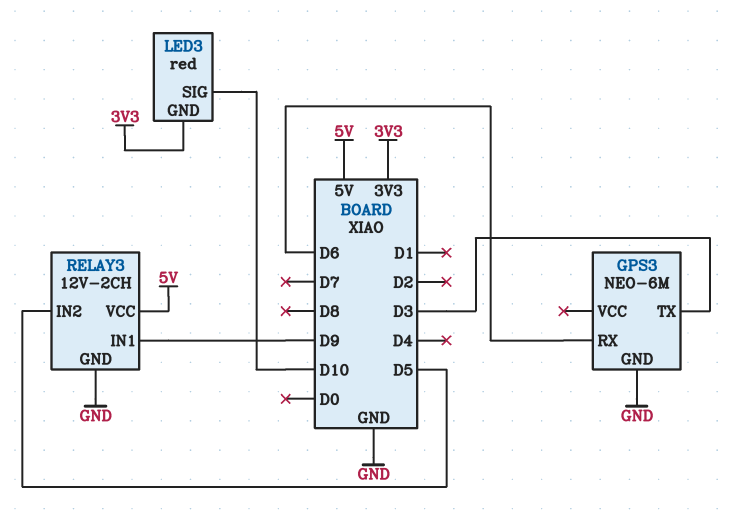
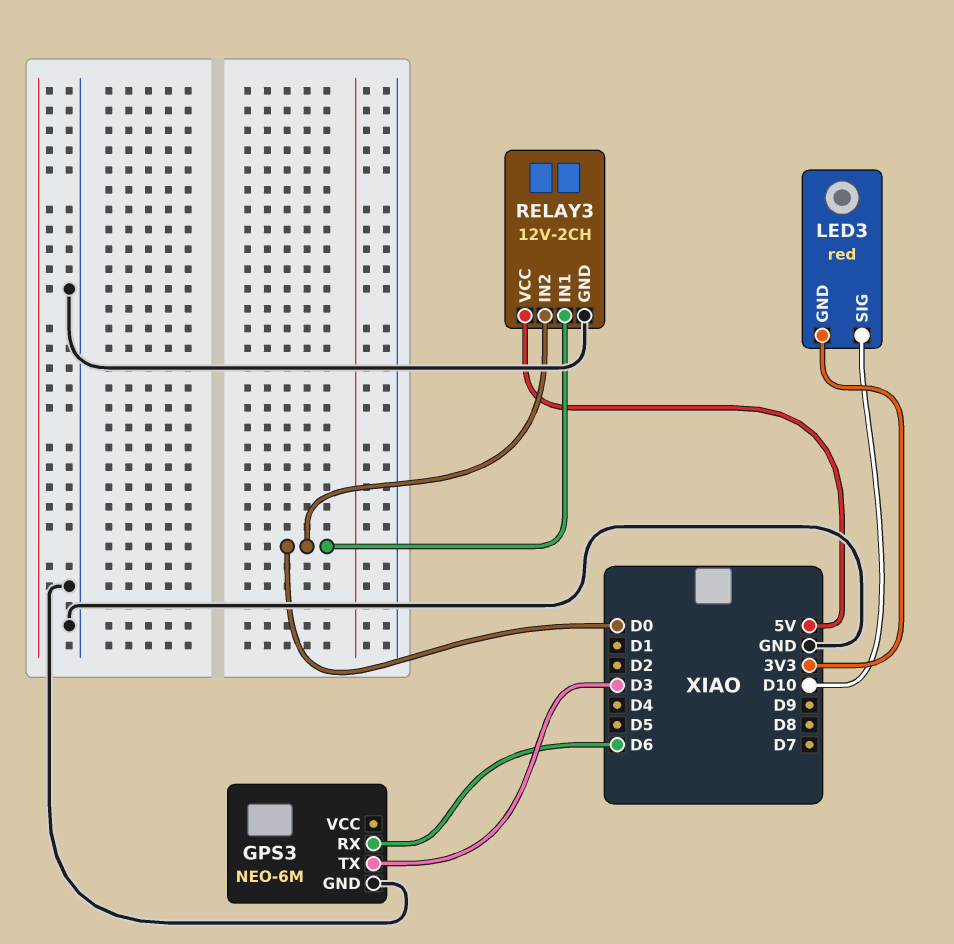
RELAY3 pin IN1: D9 -> D0
RELAY3 pin IN2: D5 -> D0

